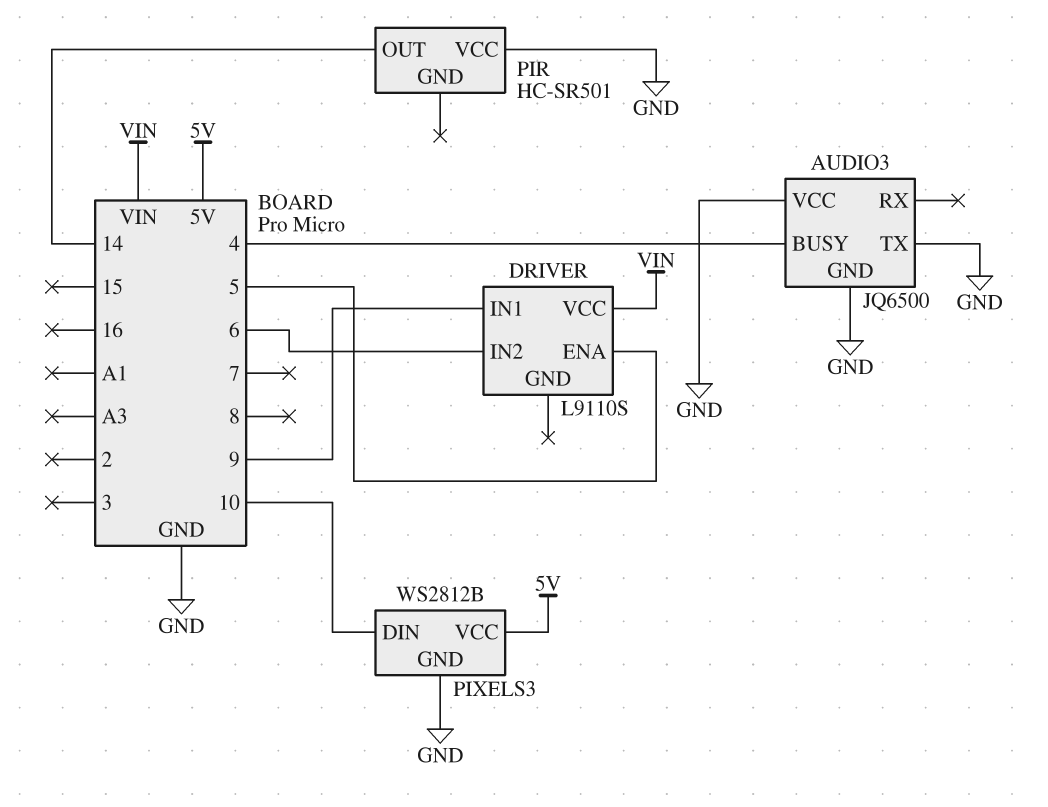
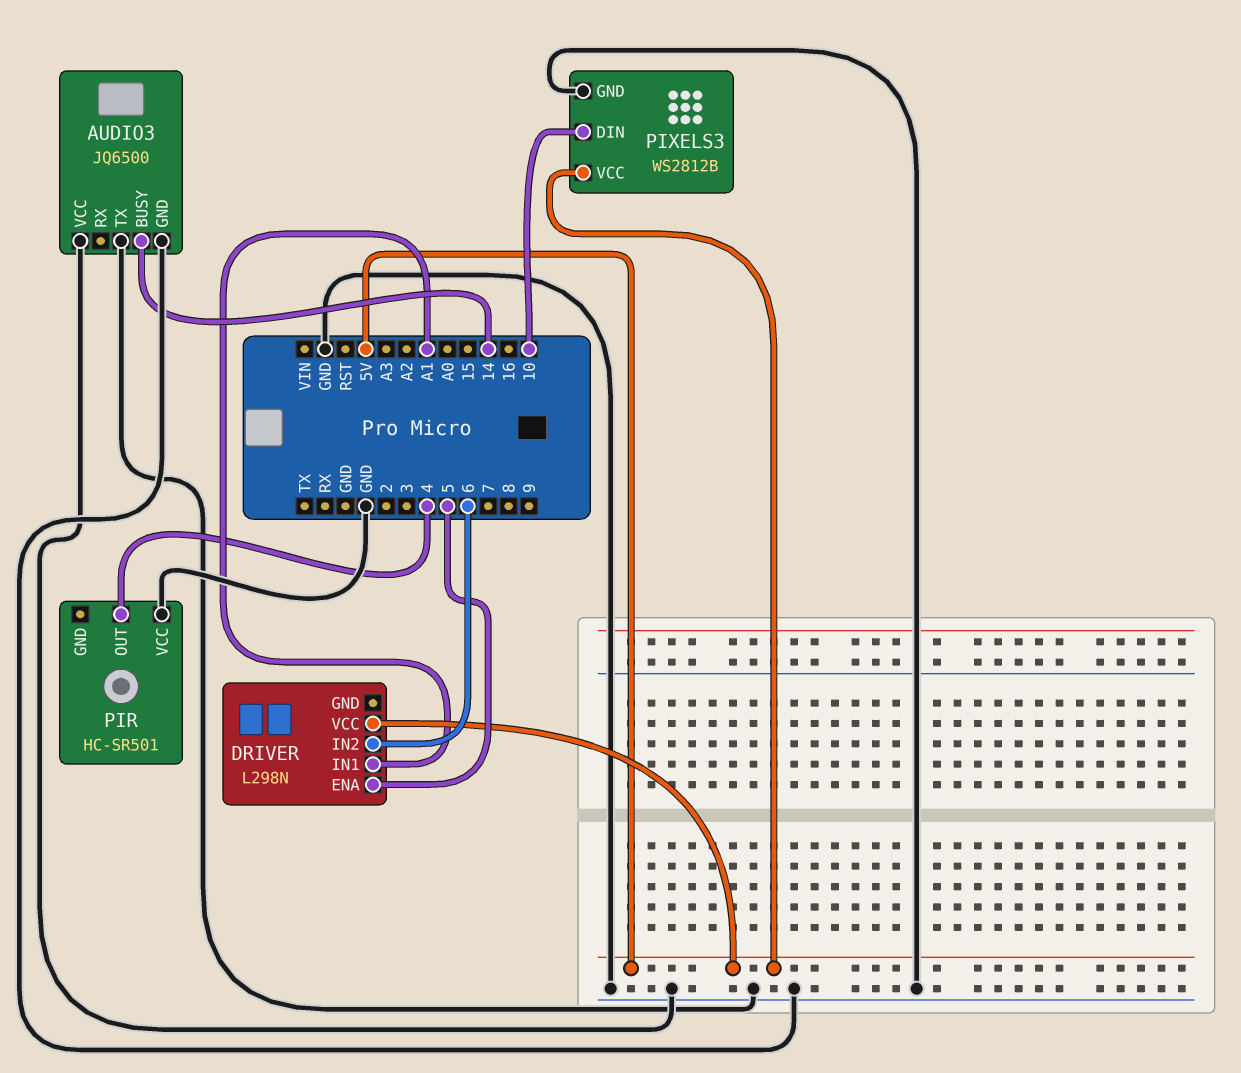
AUDIO3 pin BUSY: 4 -> 14
DRIVER: L9110S -> L298N
DRIVER pin IN1: 9 -> A1
DRIVER pin VCC: VIN -> 5V
PIR pin OUT: 14 -> 4

